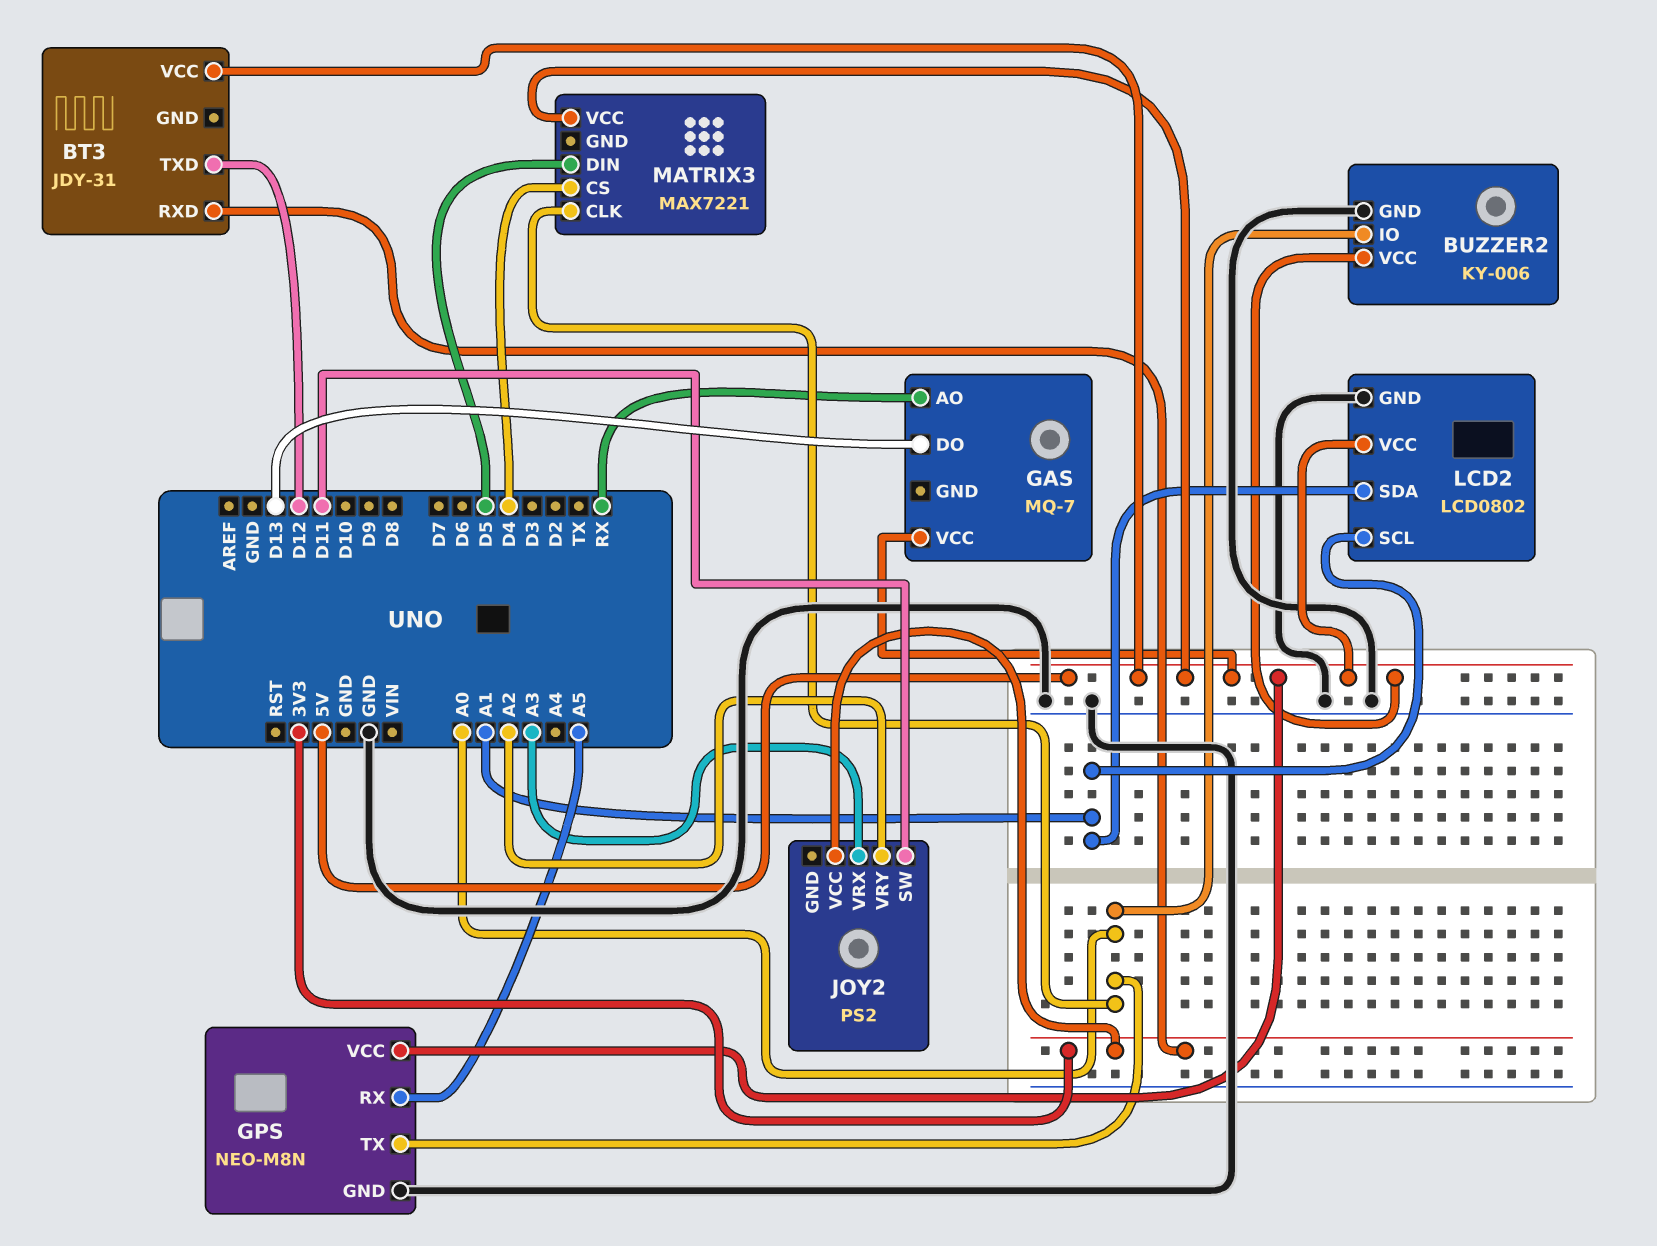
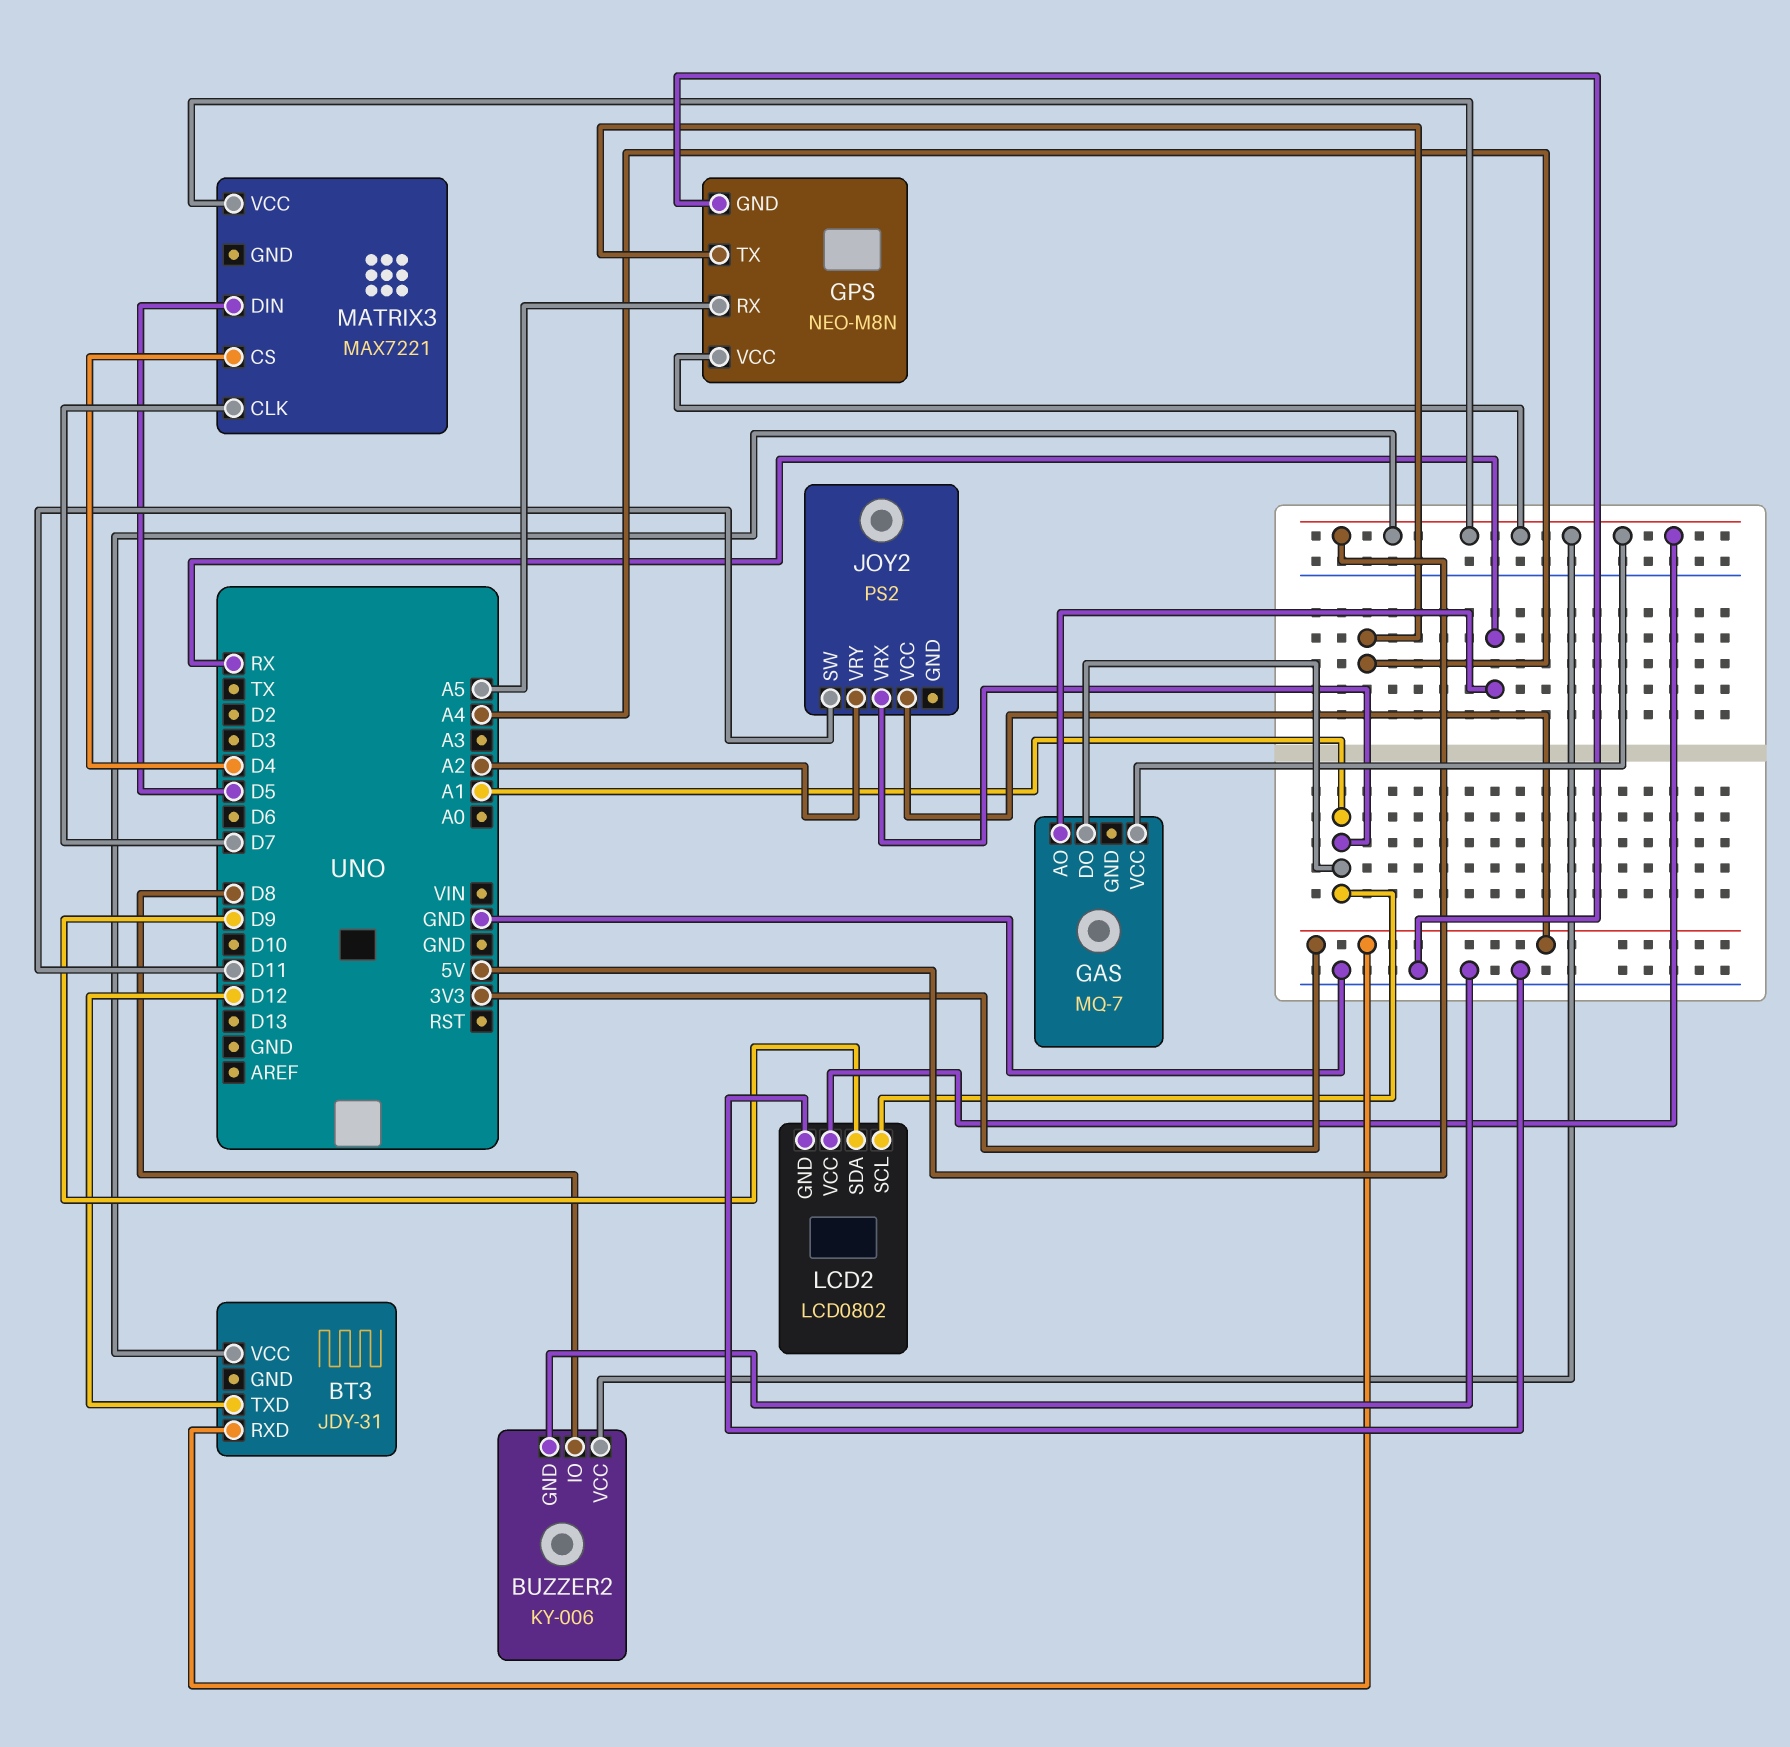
BUZZER2 pin IO: A0 -> D8
GAS pin DO: D13 -> A1
GPS pin TX: A0 -> A4
JOY2 pin VRX: A3 -> A1
LCD2 pin SDA: A1 -> D9
MATRIX3 pin CLK: A0 -> D7

